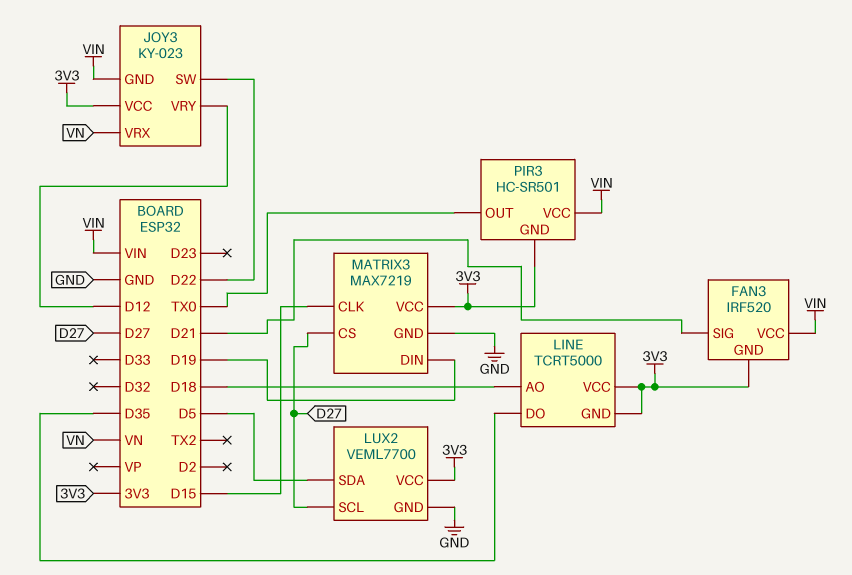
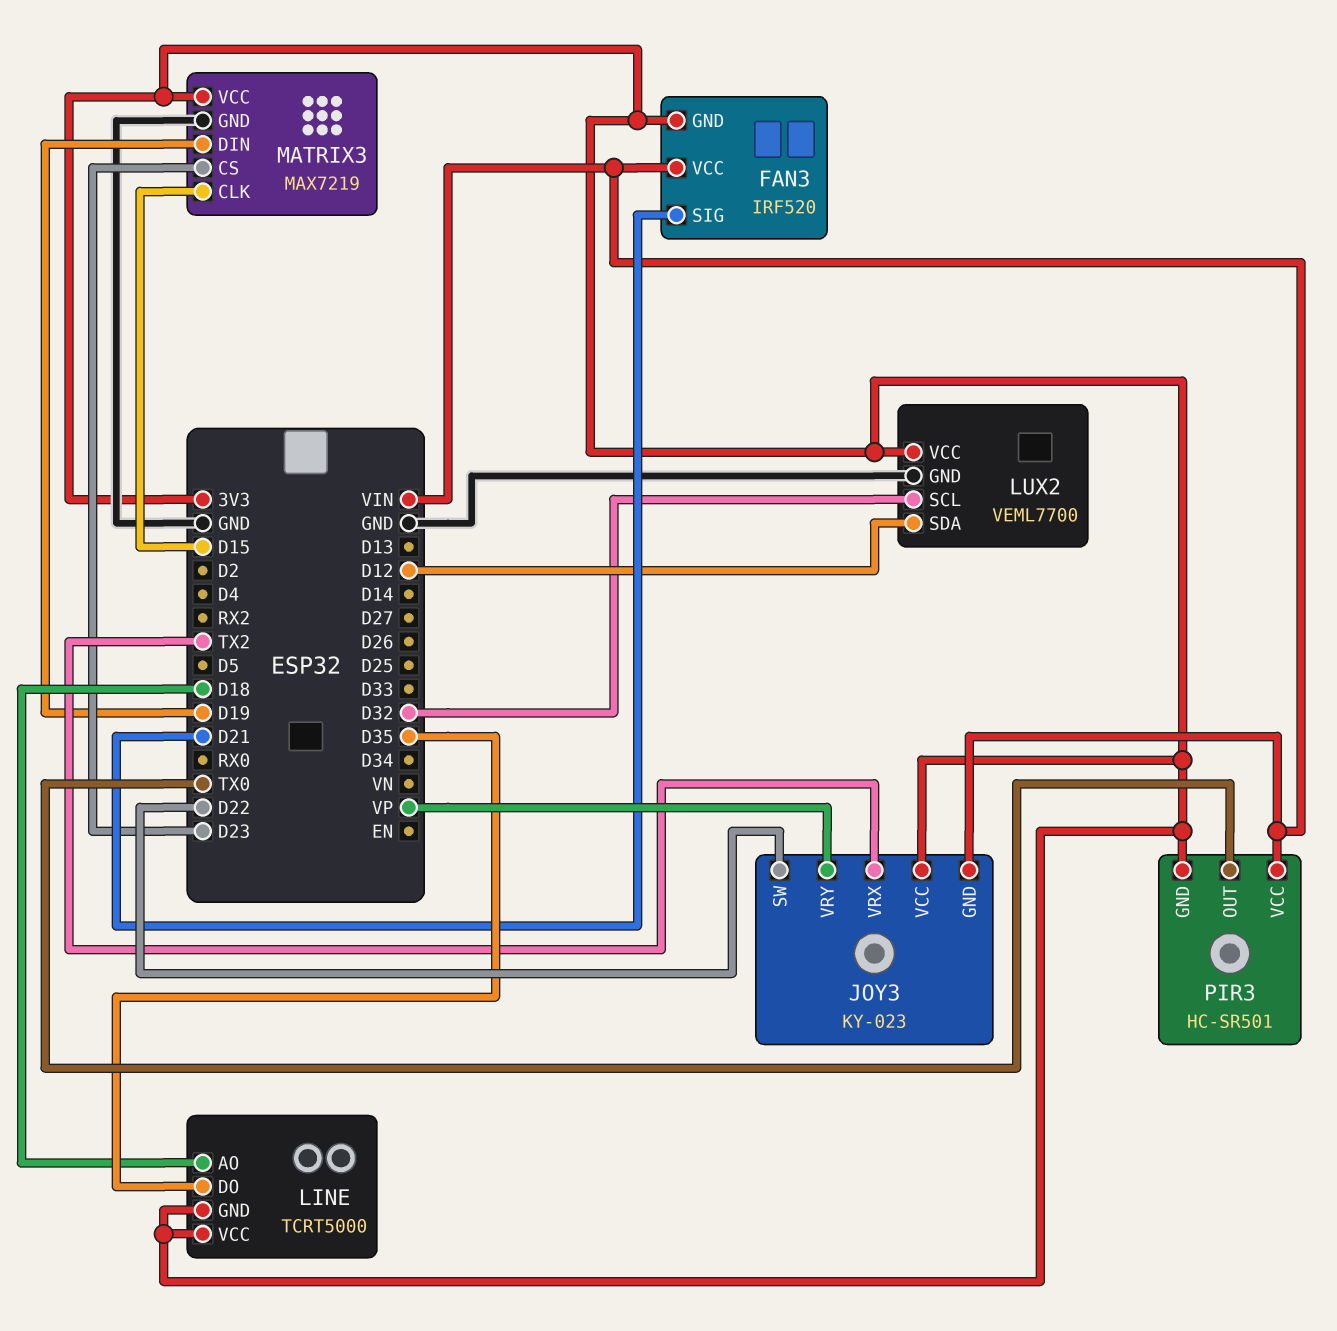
JOY3 pin VRX: VN -> TX2
JOY3 pin VRY: D12 -> VP
LUX2 pin SCL: D27 -> D32
LUX2 pin SDA: D5 -> D12
MATRIX3 pin CS: D27 -> D23

